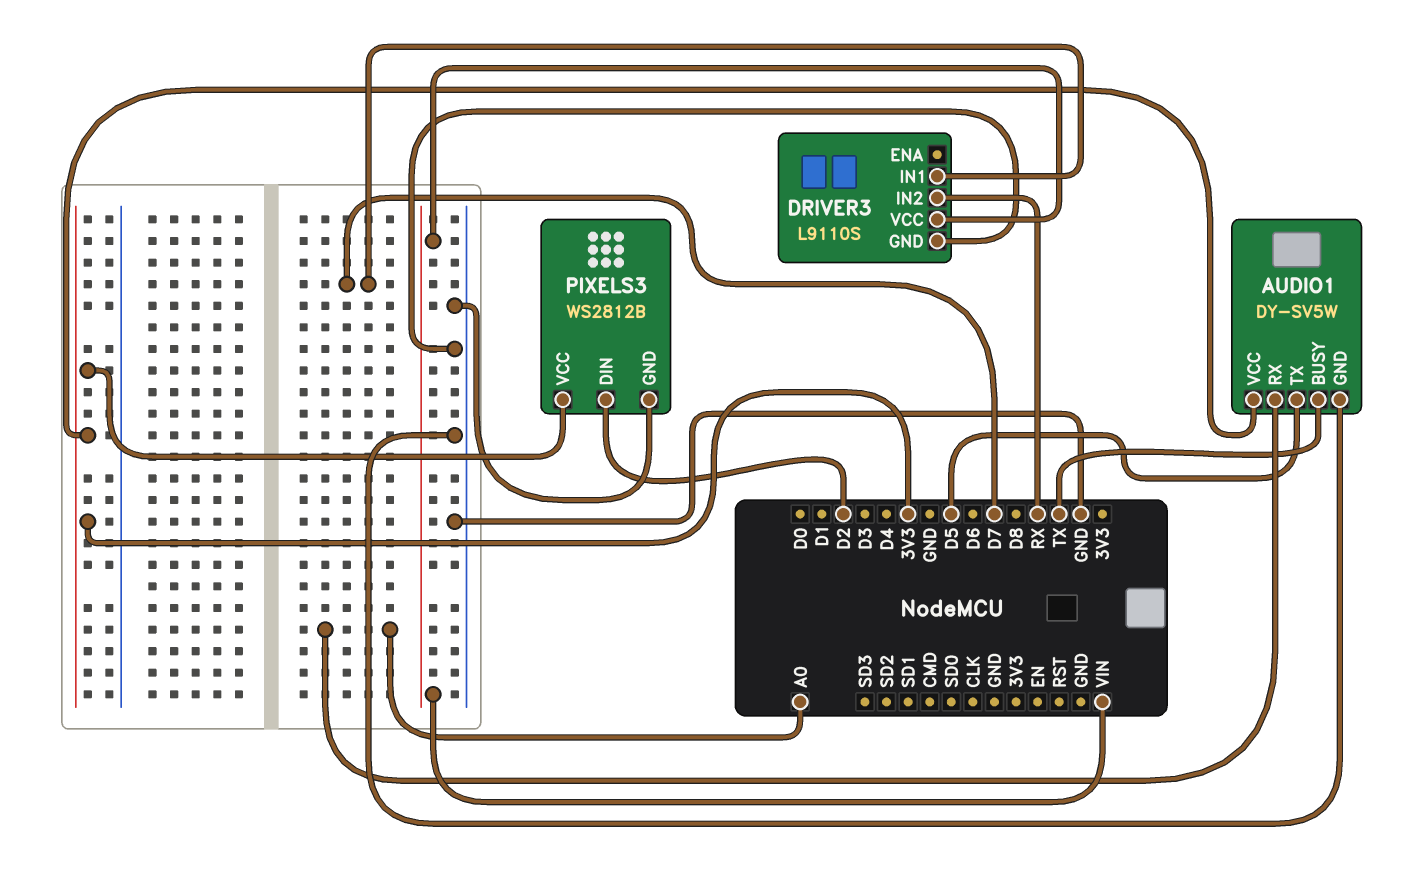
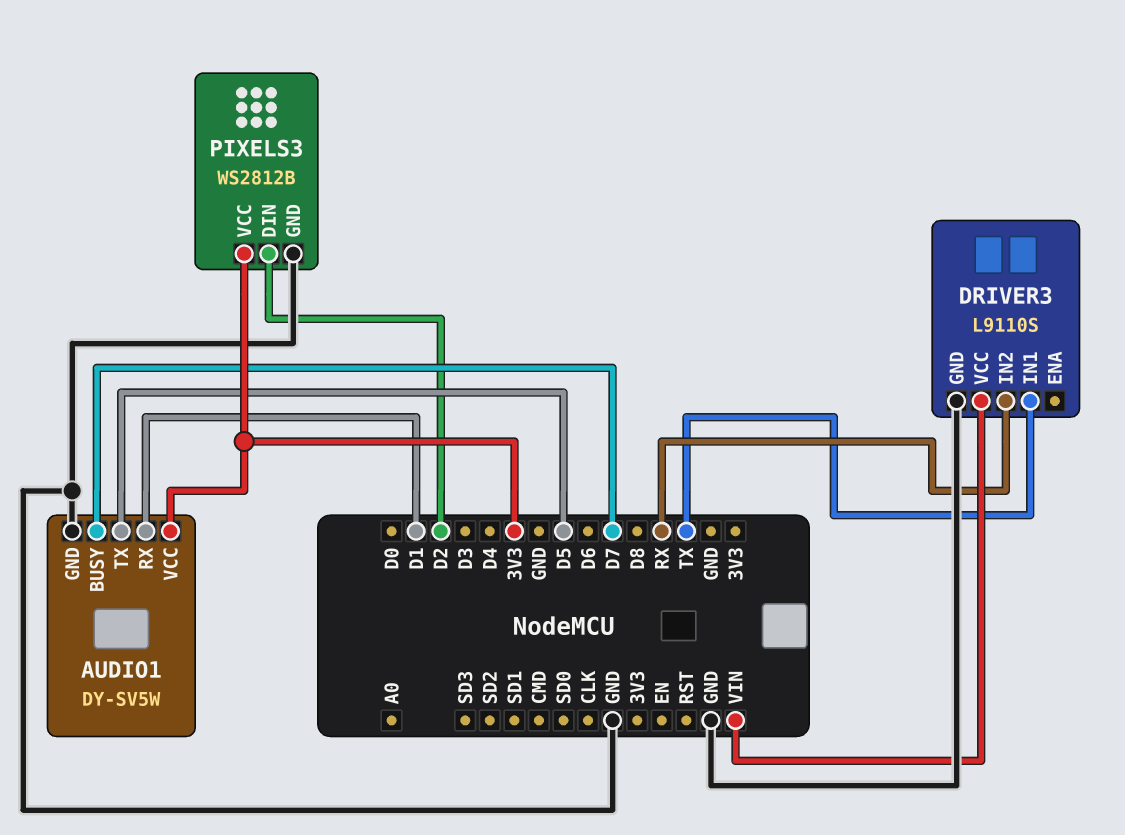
AUDIO1 pin BUSY: TX -> D7
AUDIO1 pin RX: A0 -> D1
DRIVER3 pin IN1: D7 -> TX

